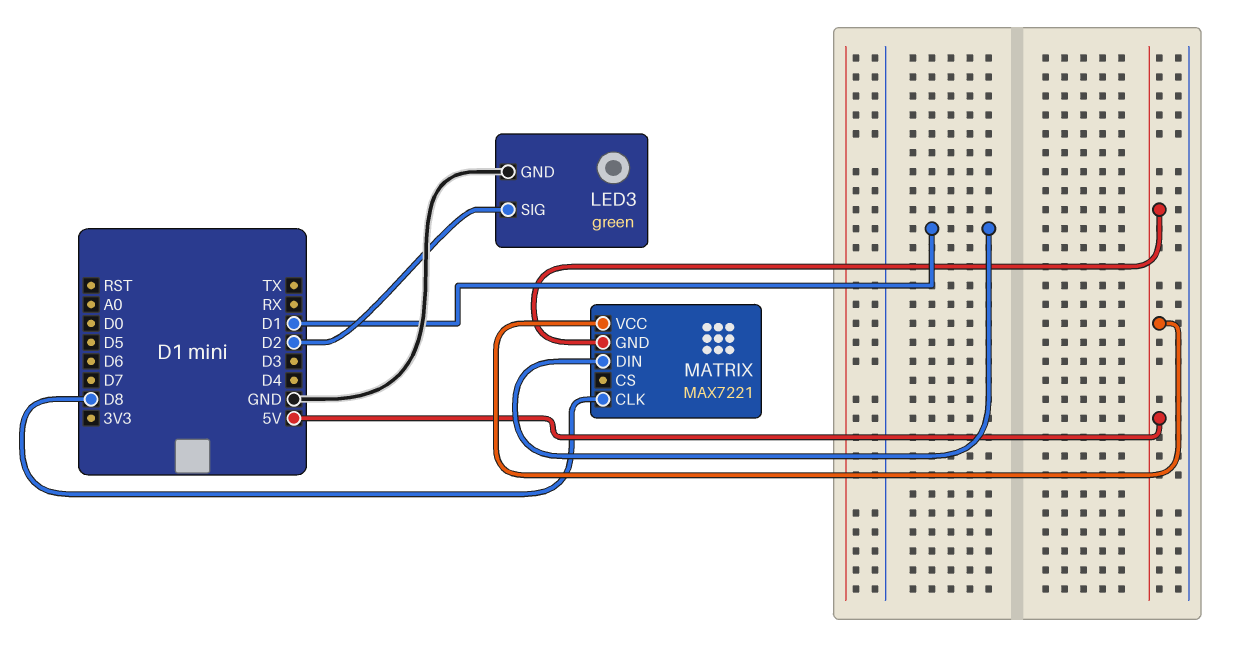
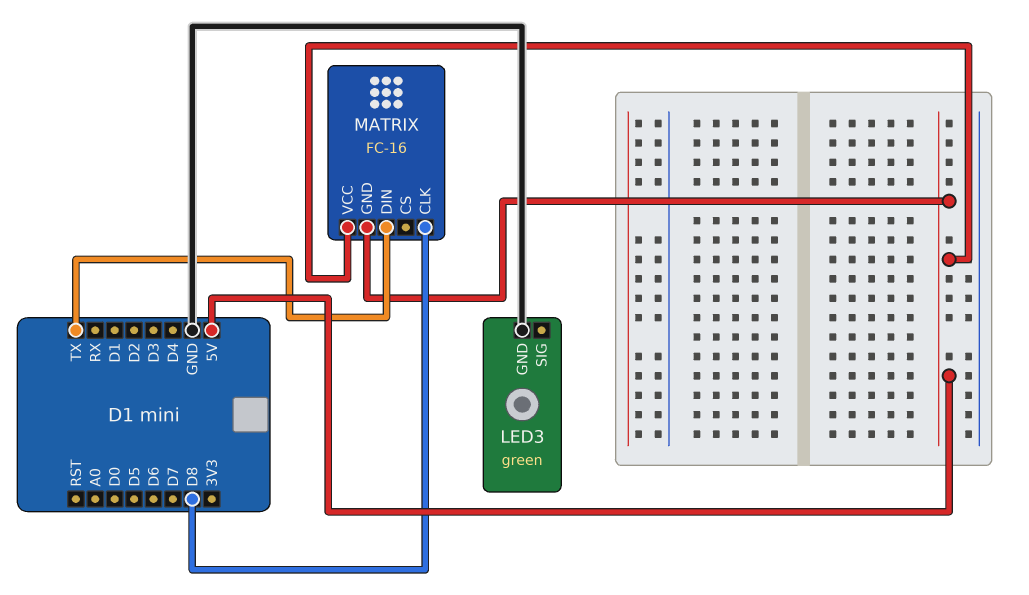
LED3 pin SIG: D2 -> none
MATRIX: MAX7221 -> FC-16
MATRIX pin DIN: D1 -> TX

